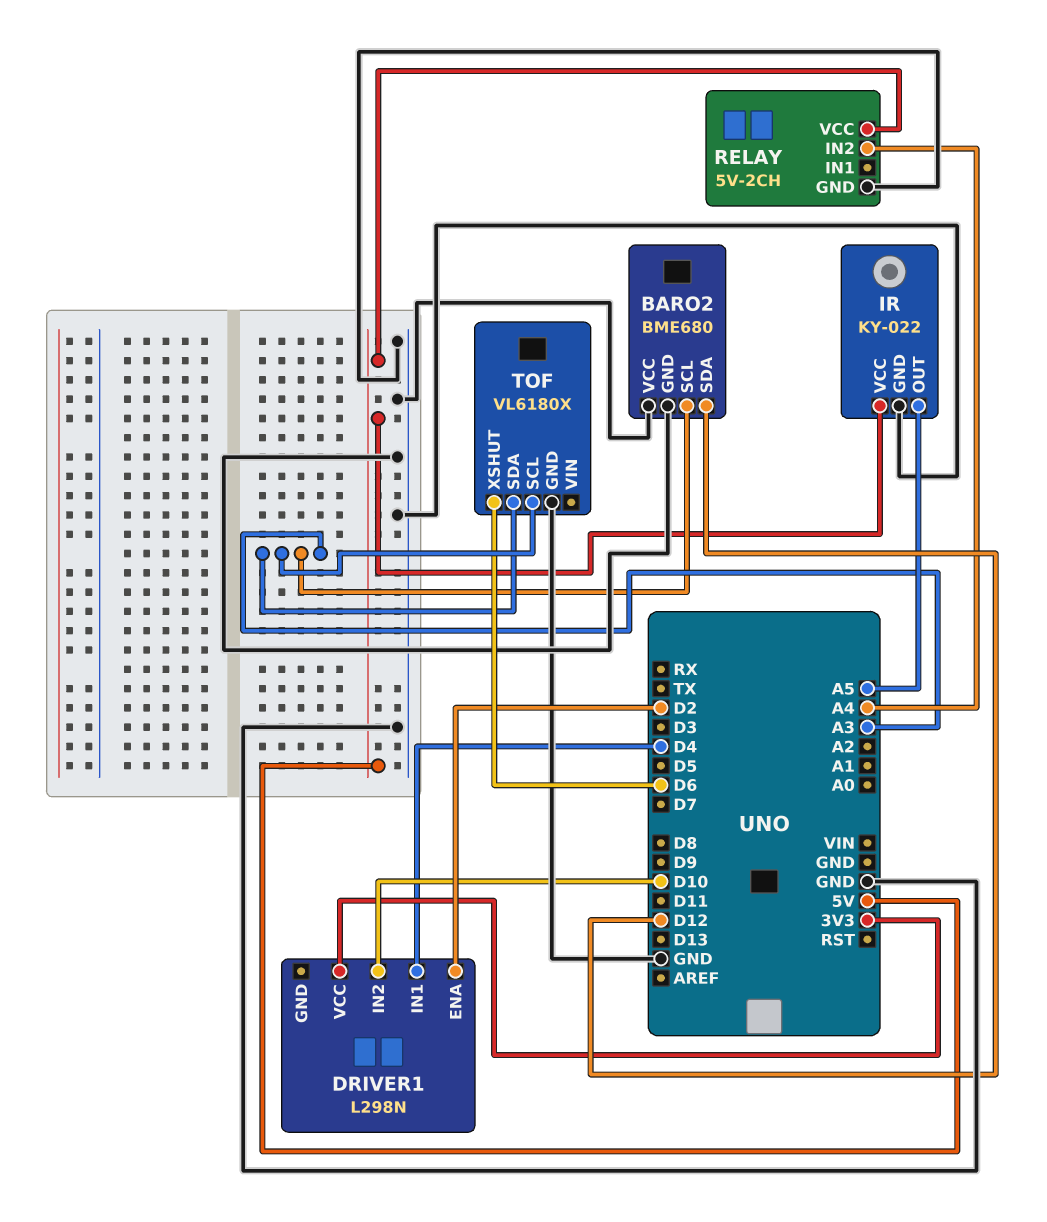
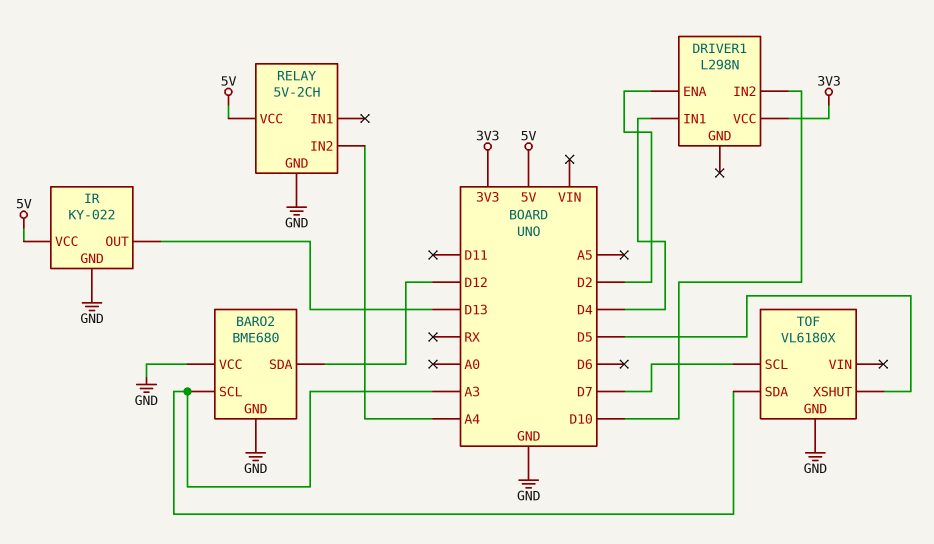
IR pin OUT: A5 -> D13
TOF pin SCL: A3 -> D7
TOF pin XSHUT: D6 -> D5

